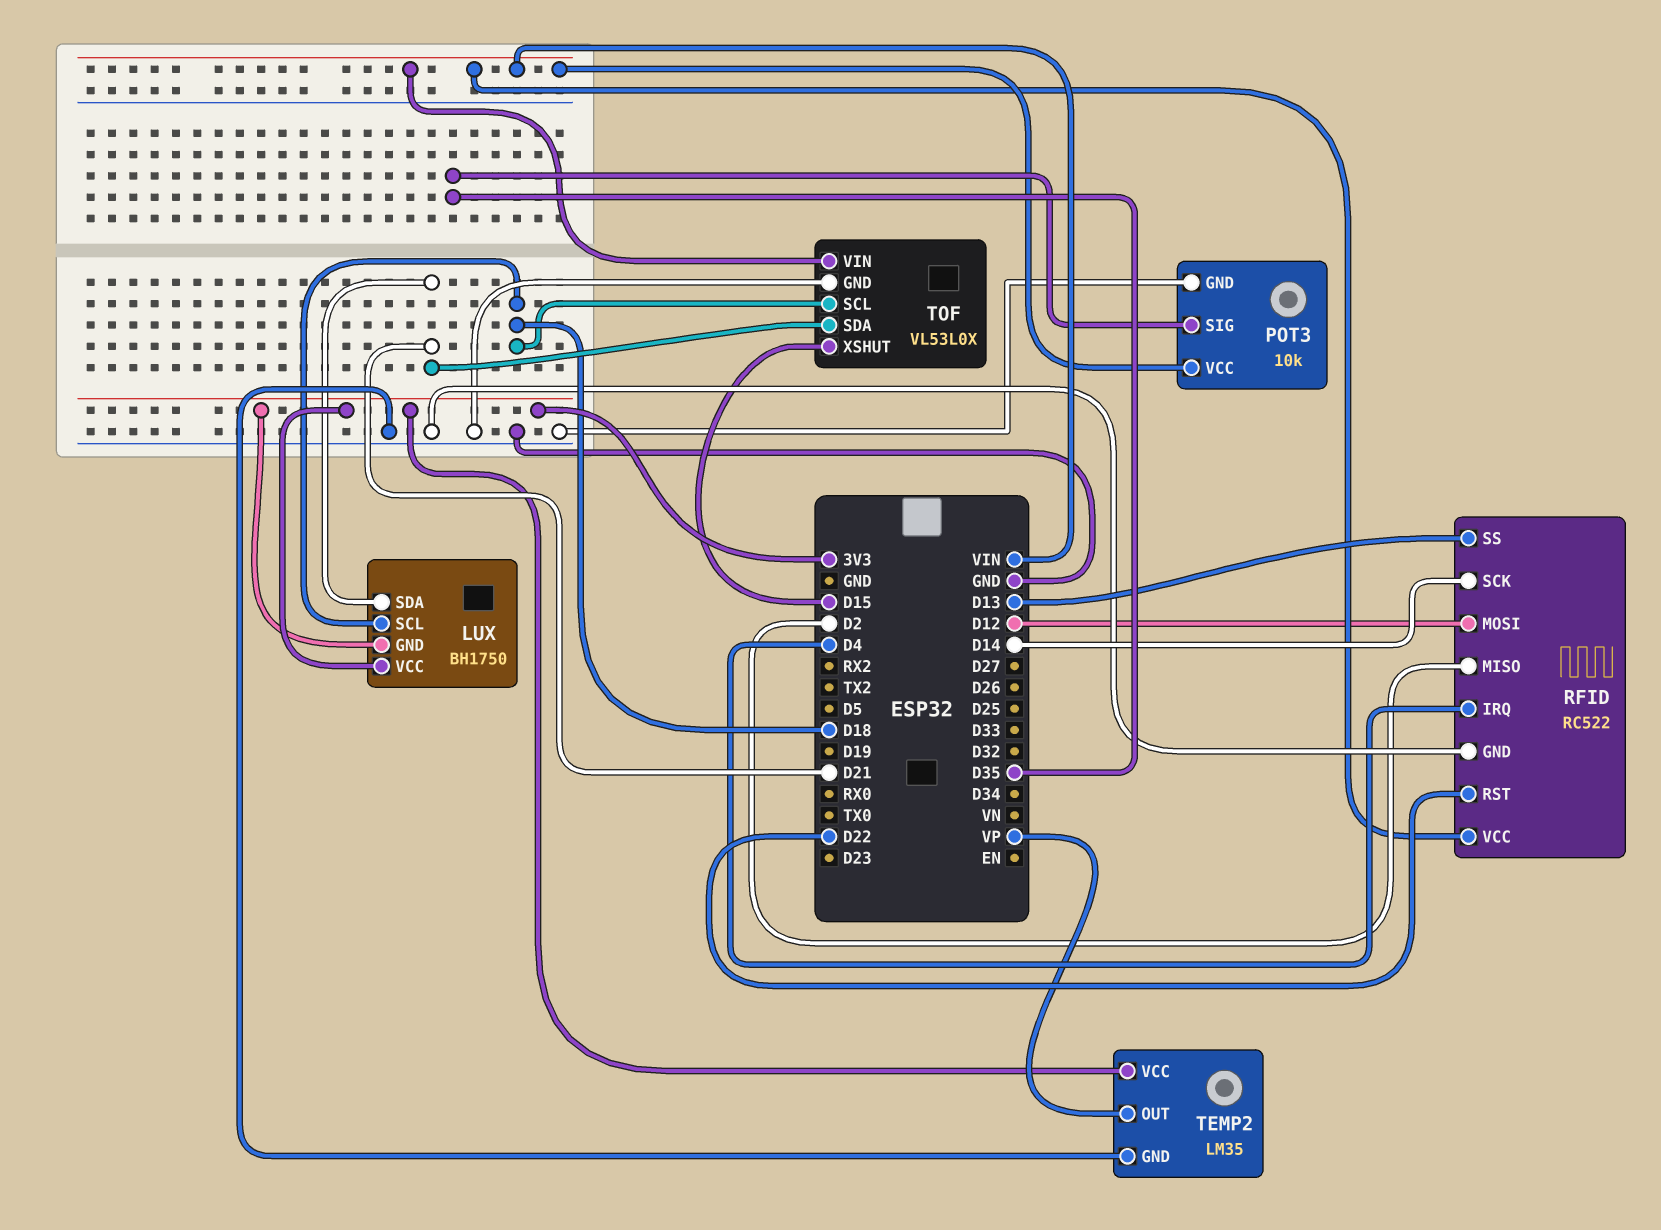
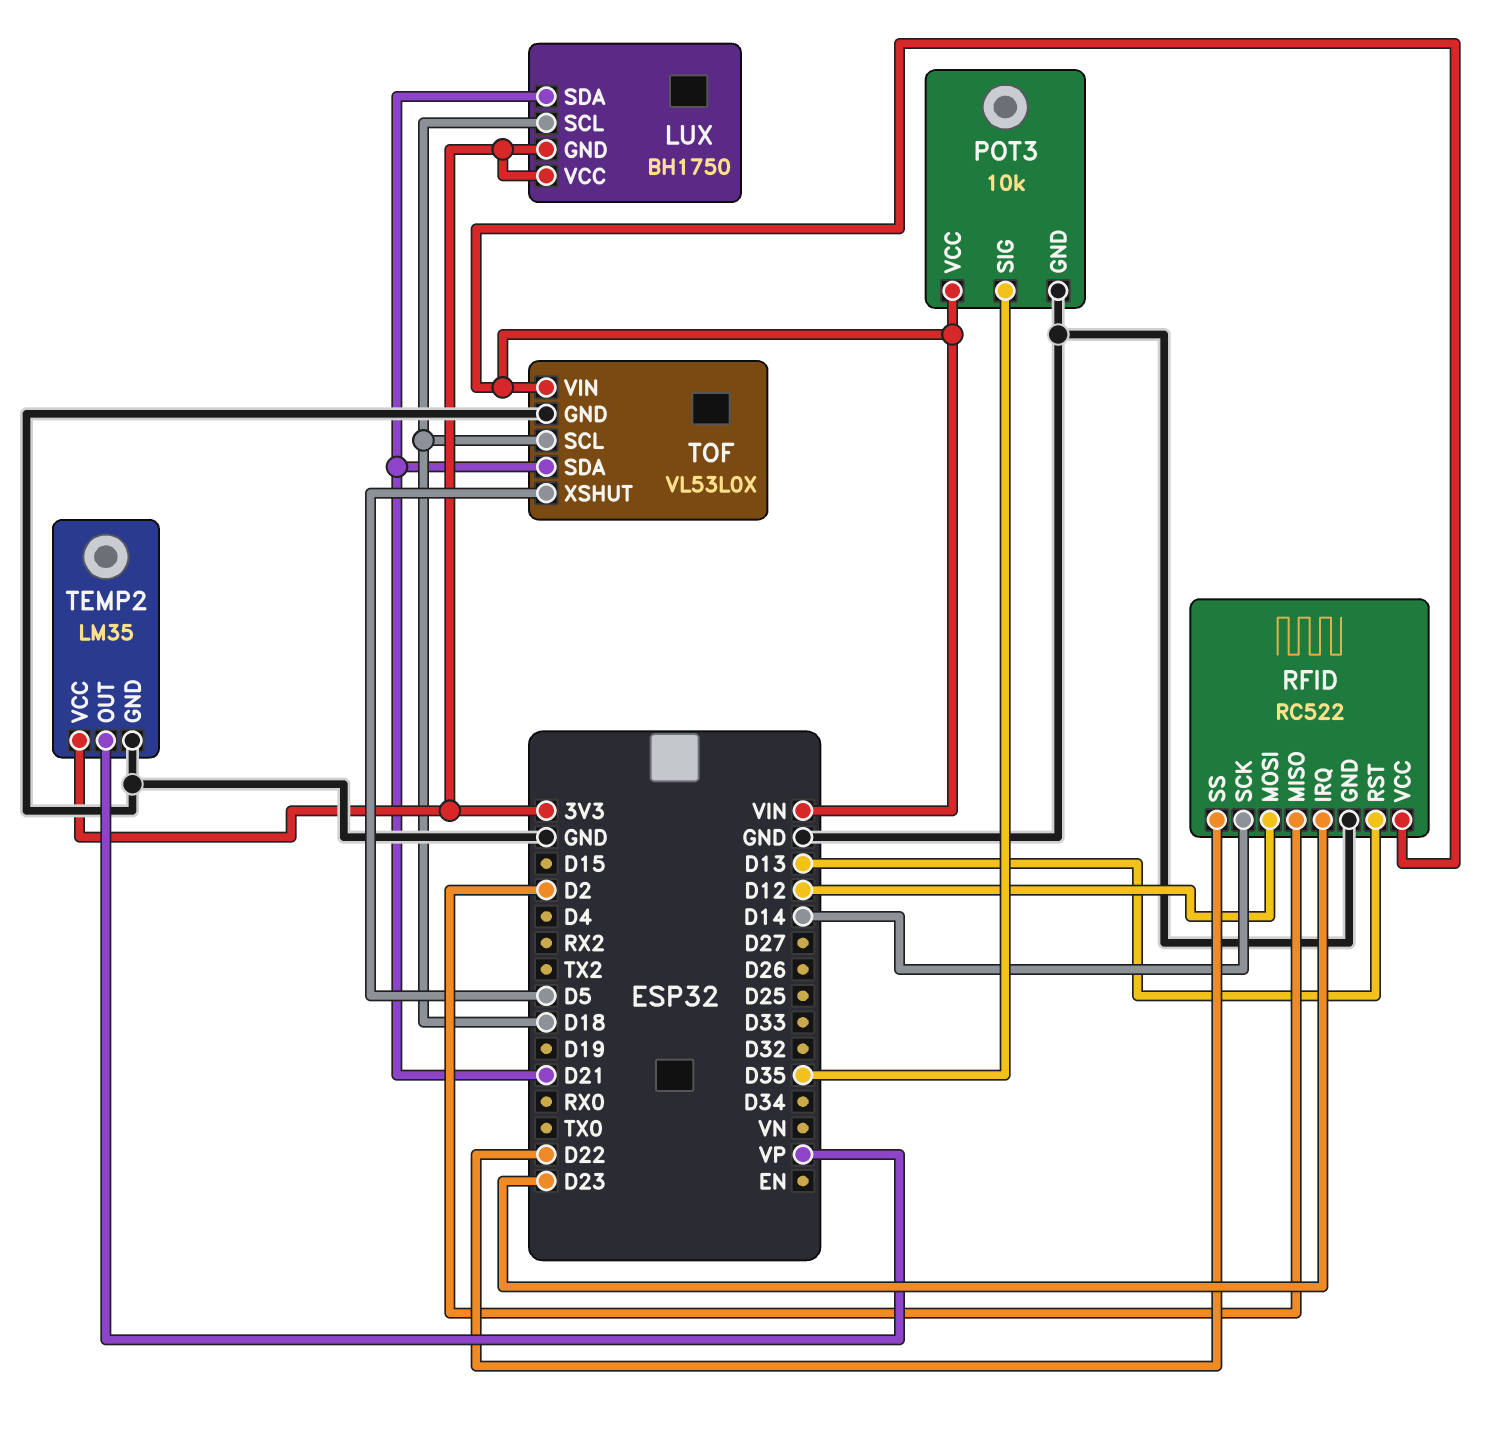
RFID pin IRQ: D4 -> D23
RFID pin RST: D22 -> D13
RFID pin SS: D13 -> D22
TOF pin XSHUT: D15 -> D5

